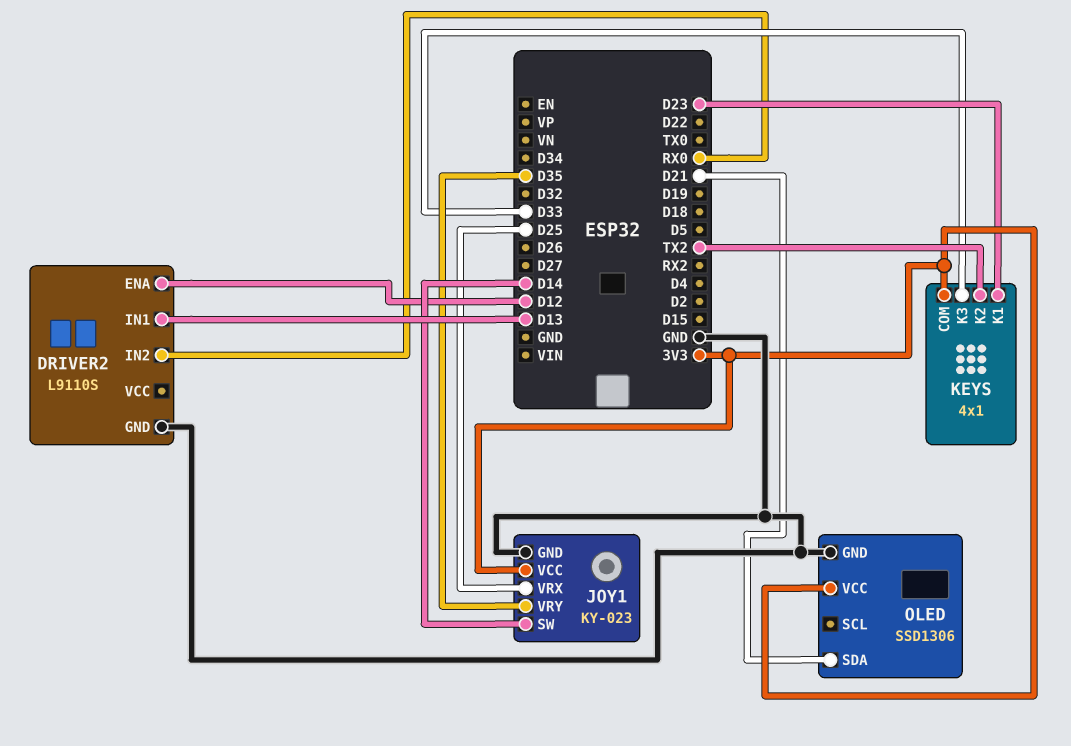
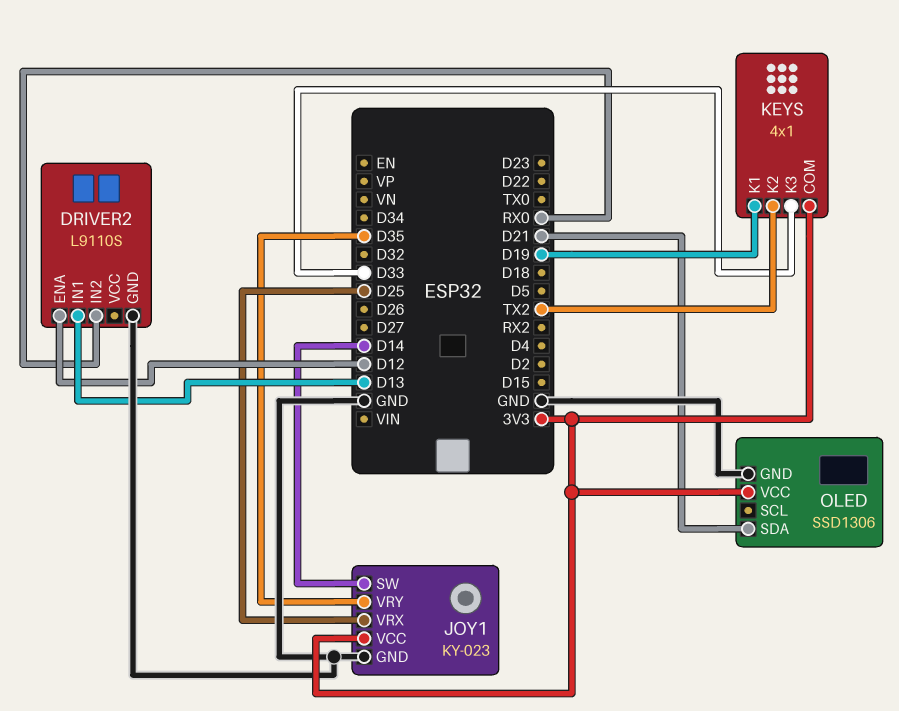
KEYS pin K1: D23 -> D19

